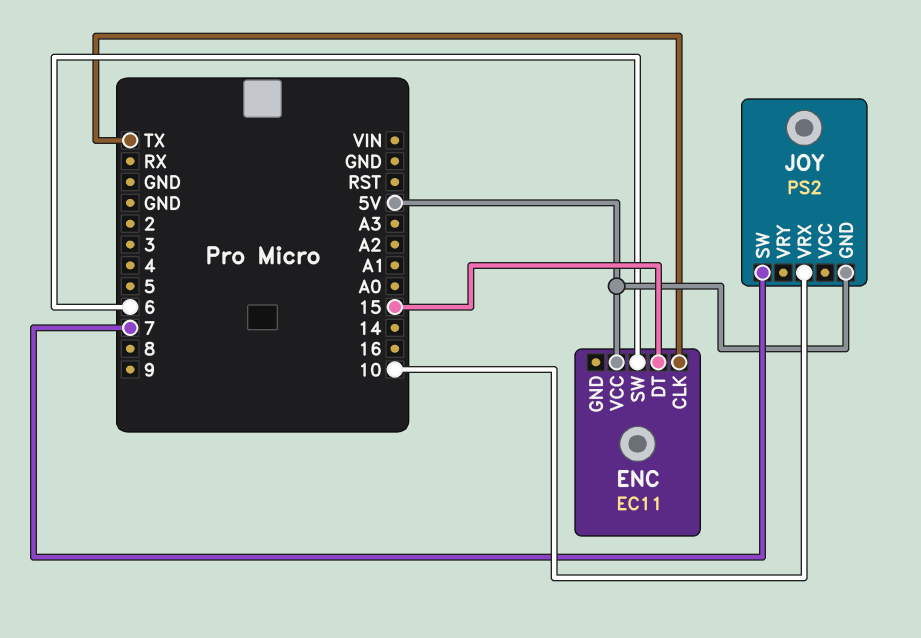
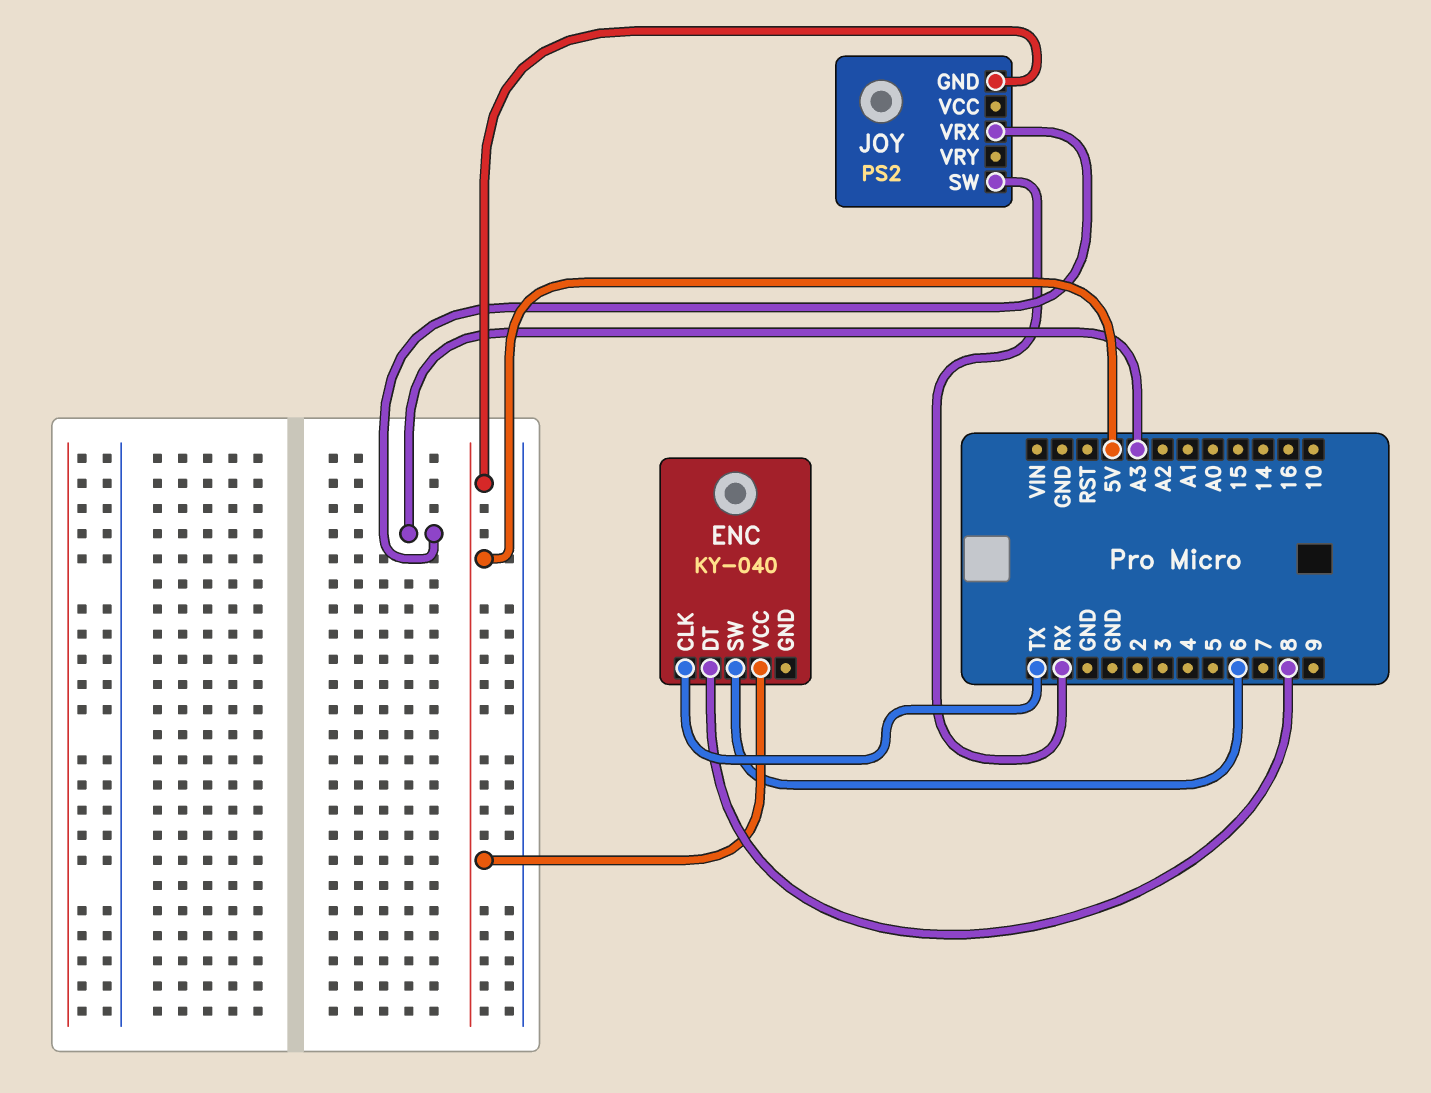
ENC: EC11 -> KY-040
ENC pin DT: 15 -> 8
JOY pin SW: 7 -> RX
JOY pin VRX: 10 -> A3

